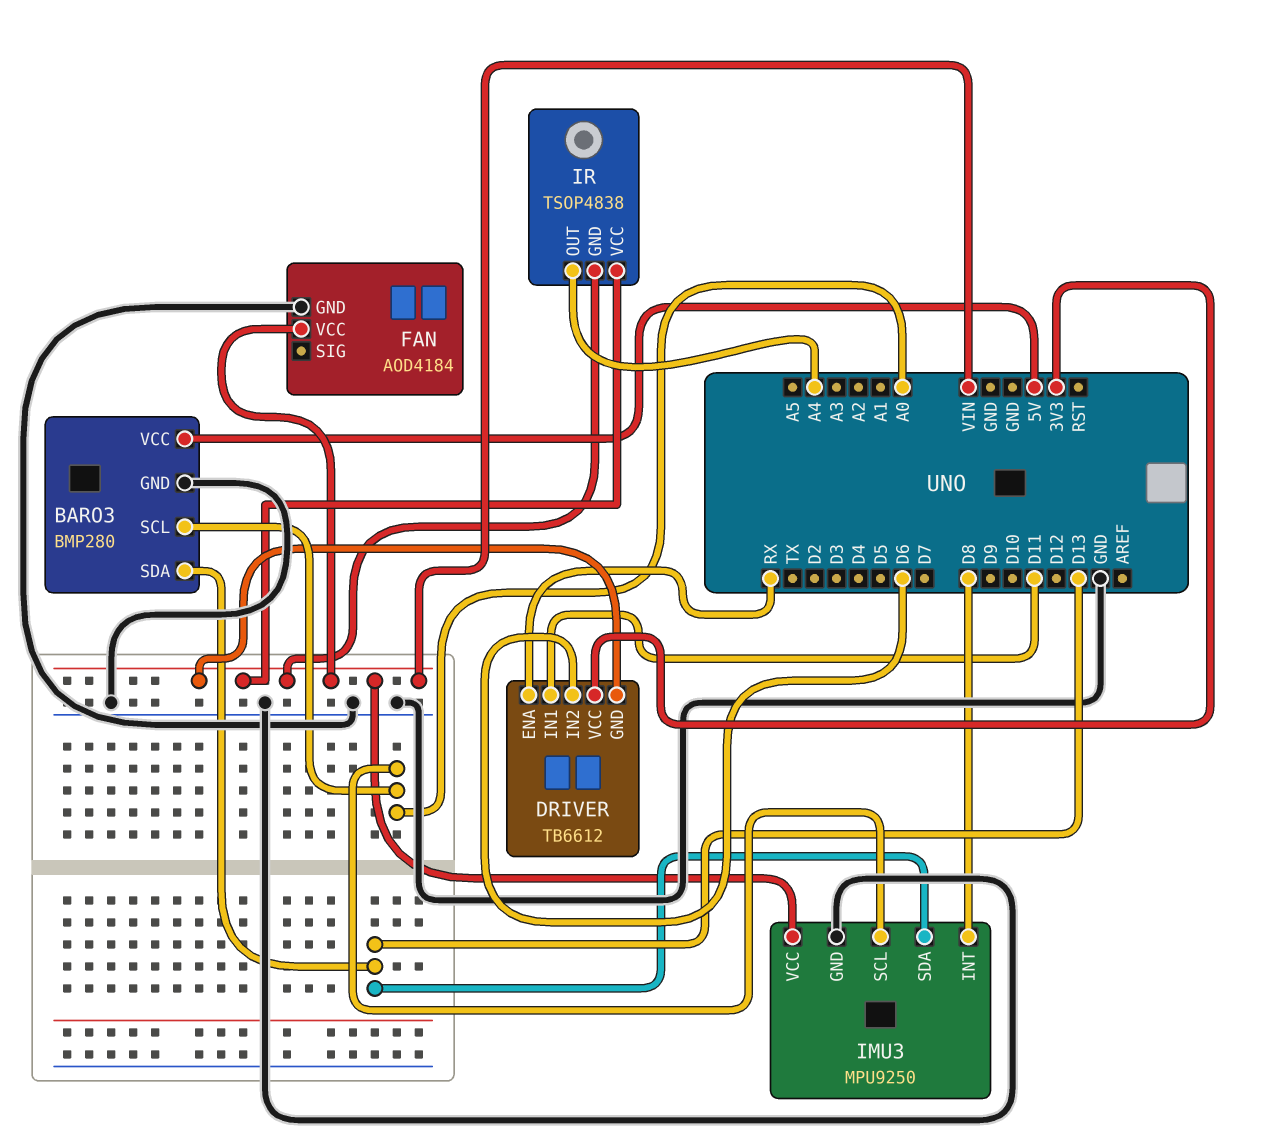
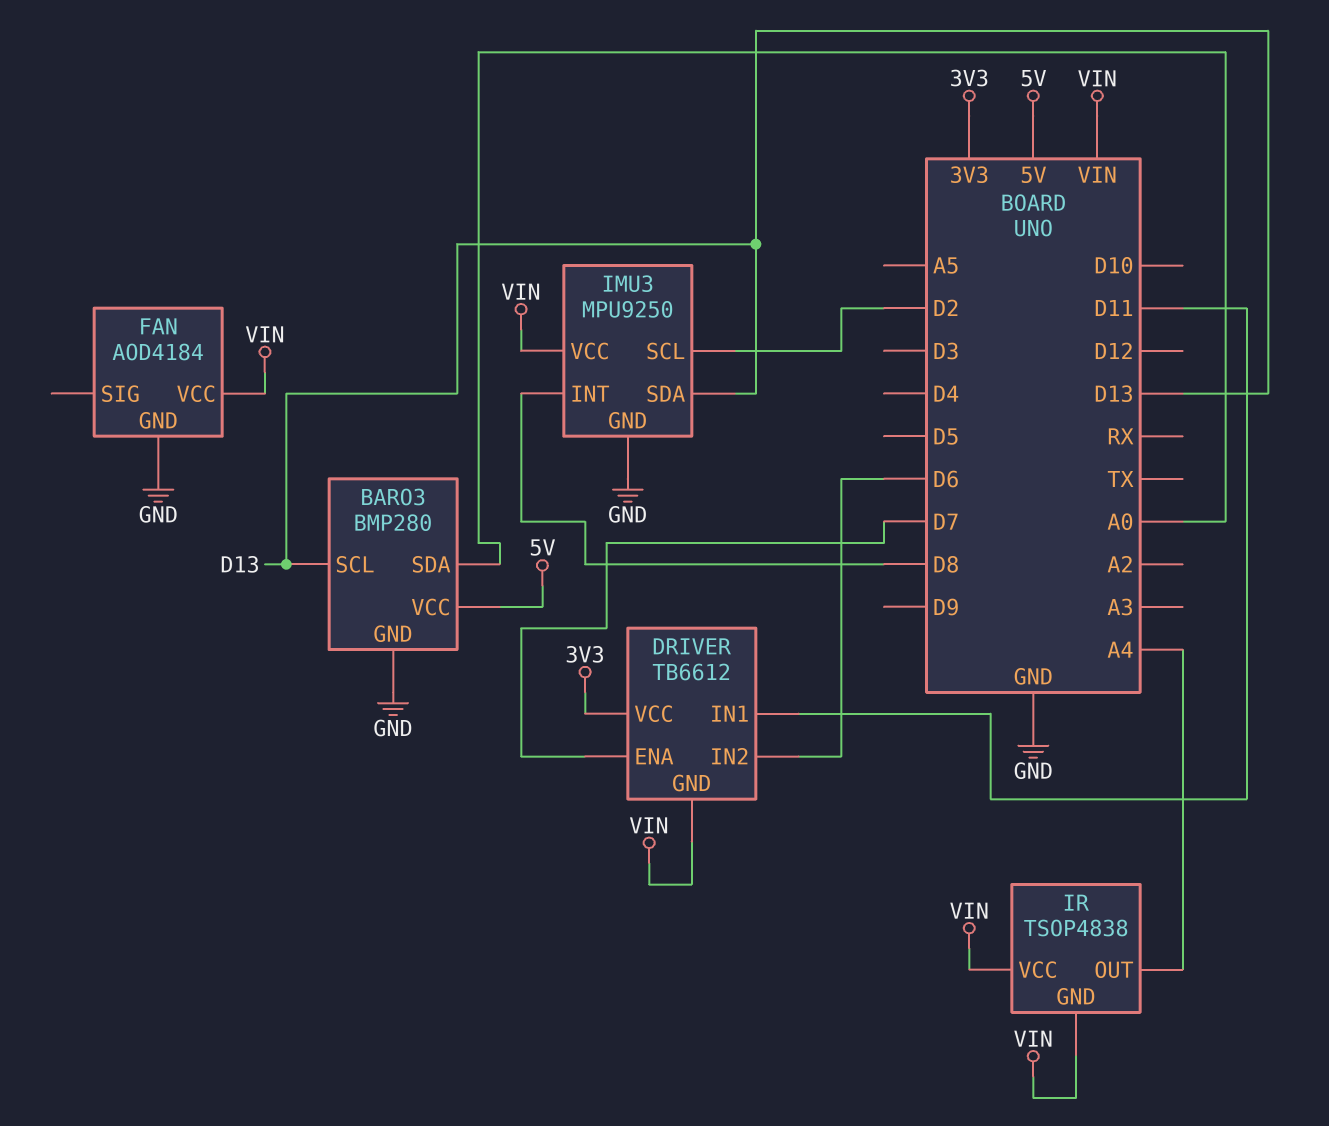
BARO3 pin SCL: A0 -> D13
BARO3 pin SDA: D13 -> A0
DRIVER pin ENA: RX -> D7
IMU3 pin SCL: A0 -> D2

